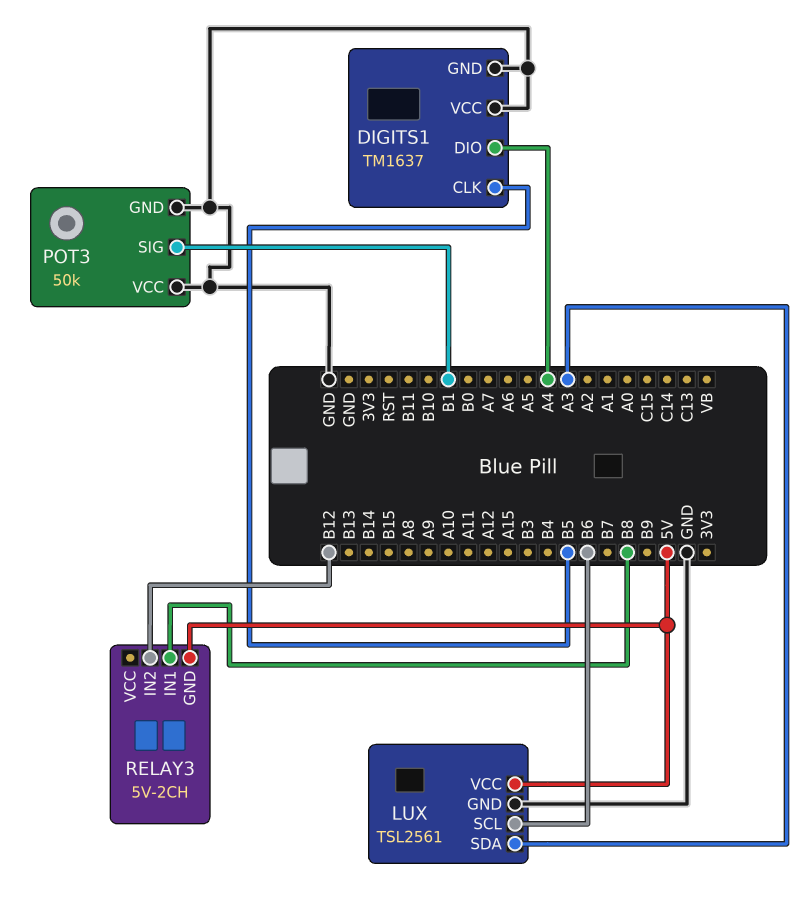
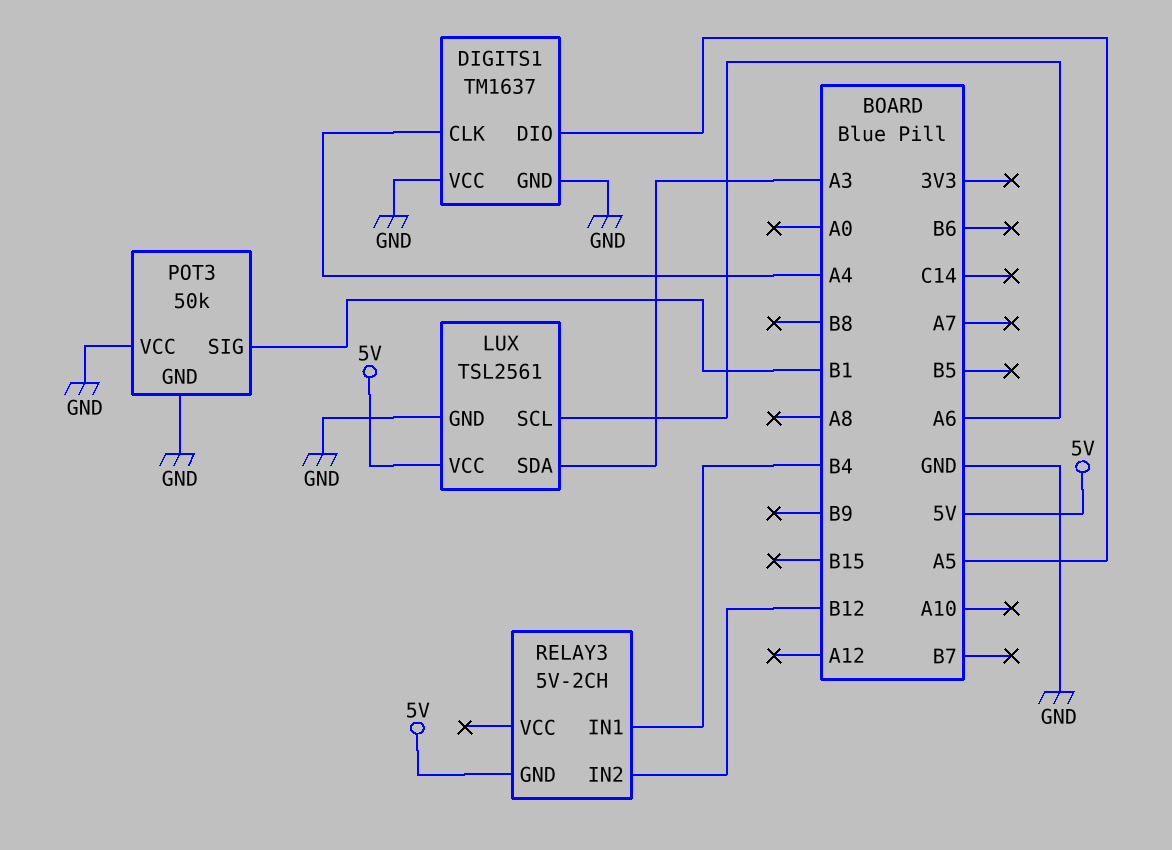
DIGITS1 pin CLK: B5 -> A4
DIGITS1 pin DIO: A4 -> A5
LUX pin SCL: B6 -> A6
RELAY3 pin IN1: B8 -> B4

